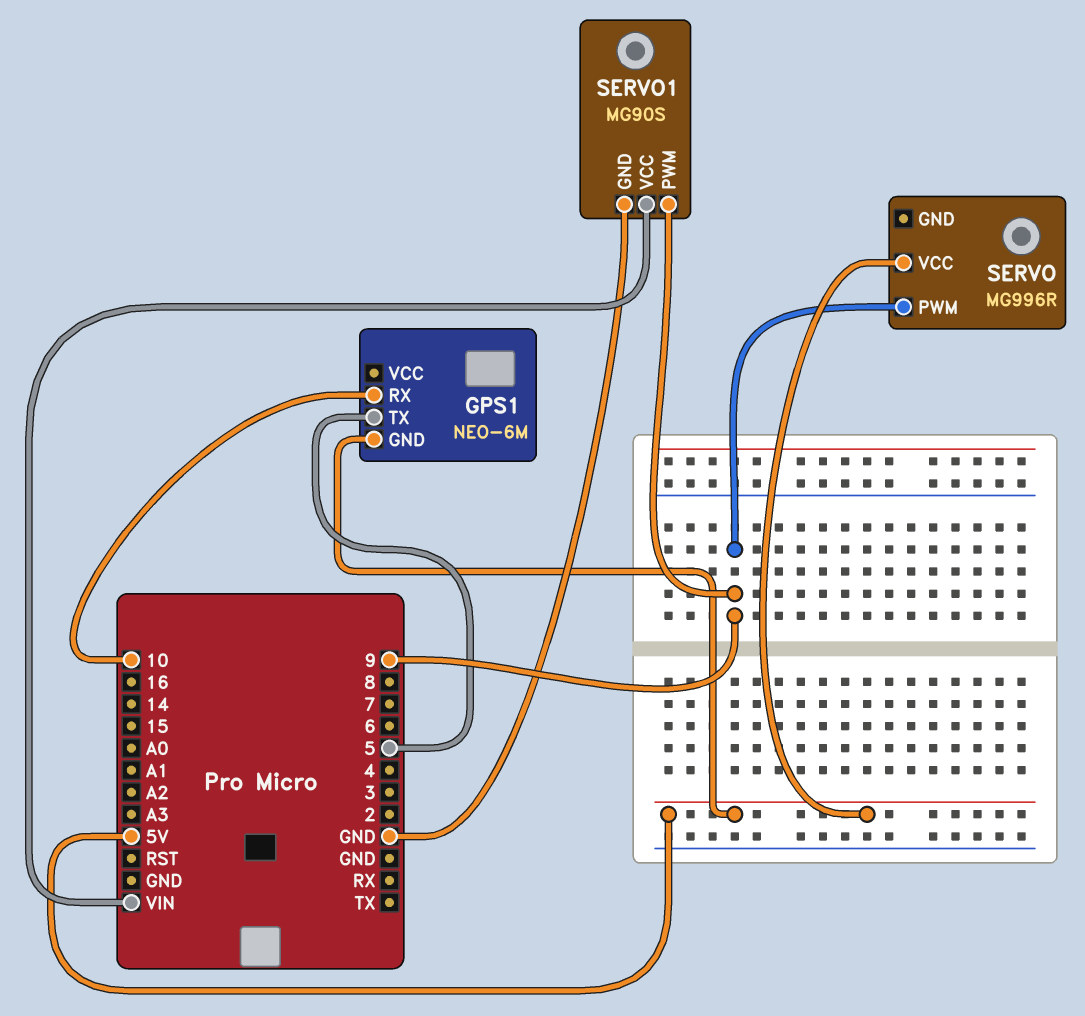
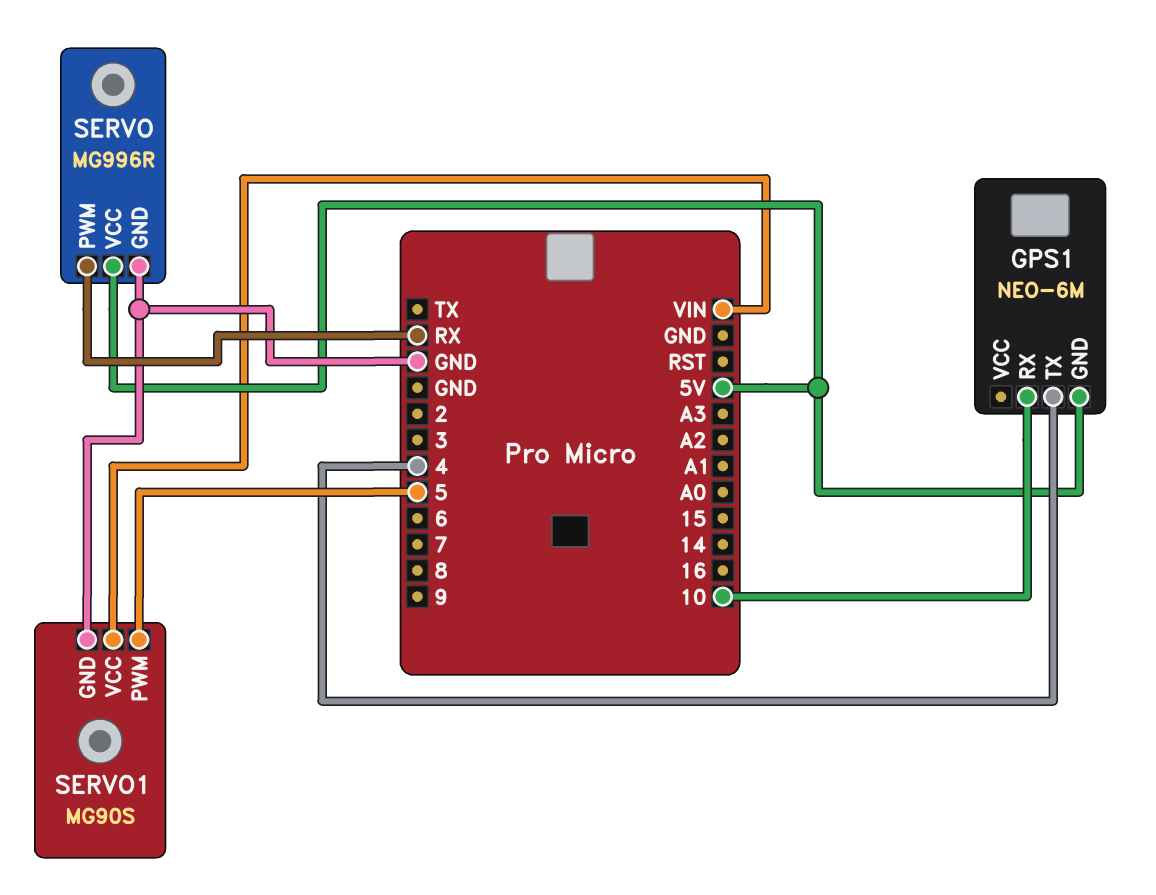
GPS1 pin TX: 5 -> 4
SERVO pin GND: none -> GND
SERVO pin PWM: 9 -> RX
SERVO1 pin PWM: 9 -> 5

